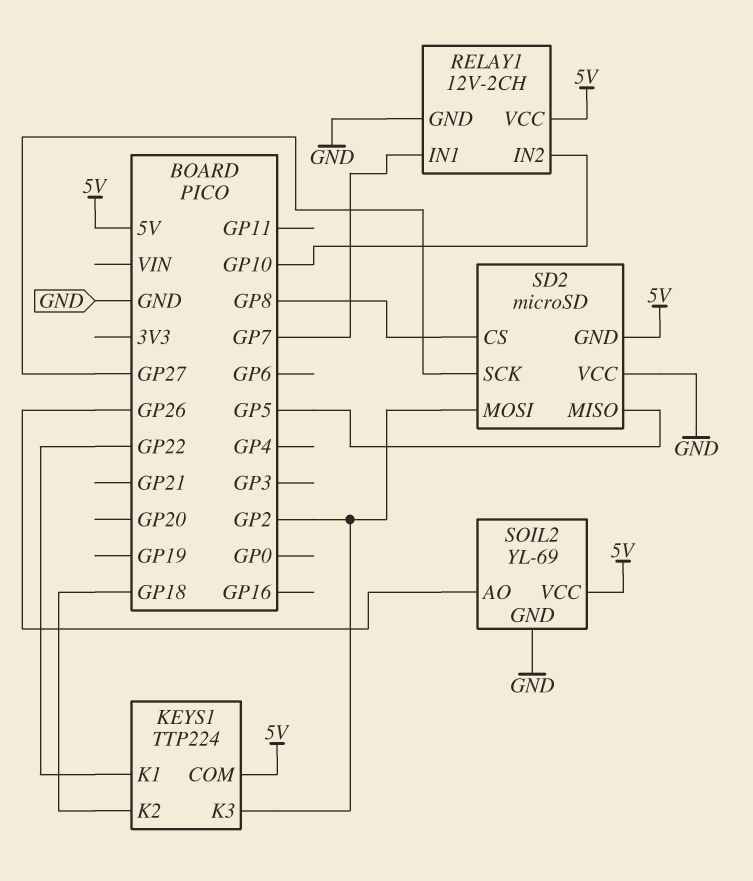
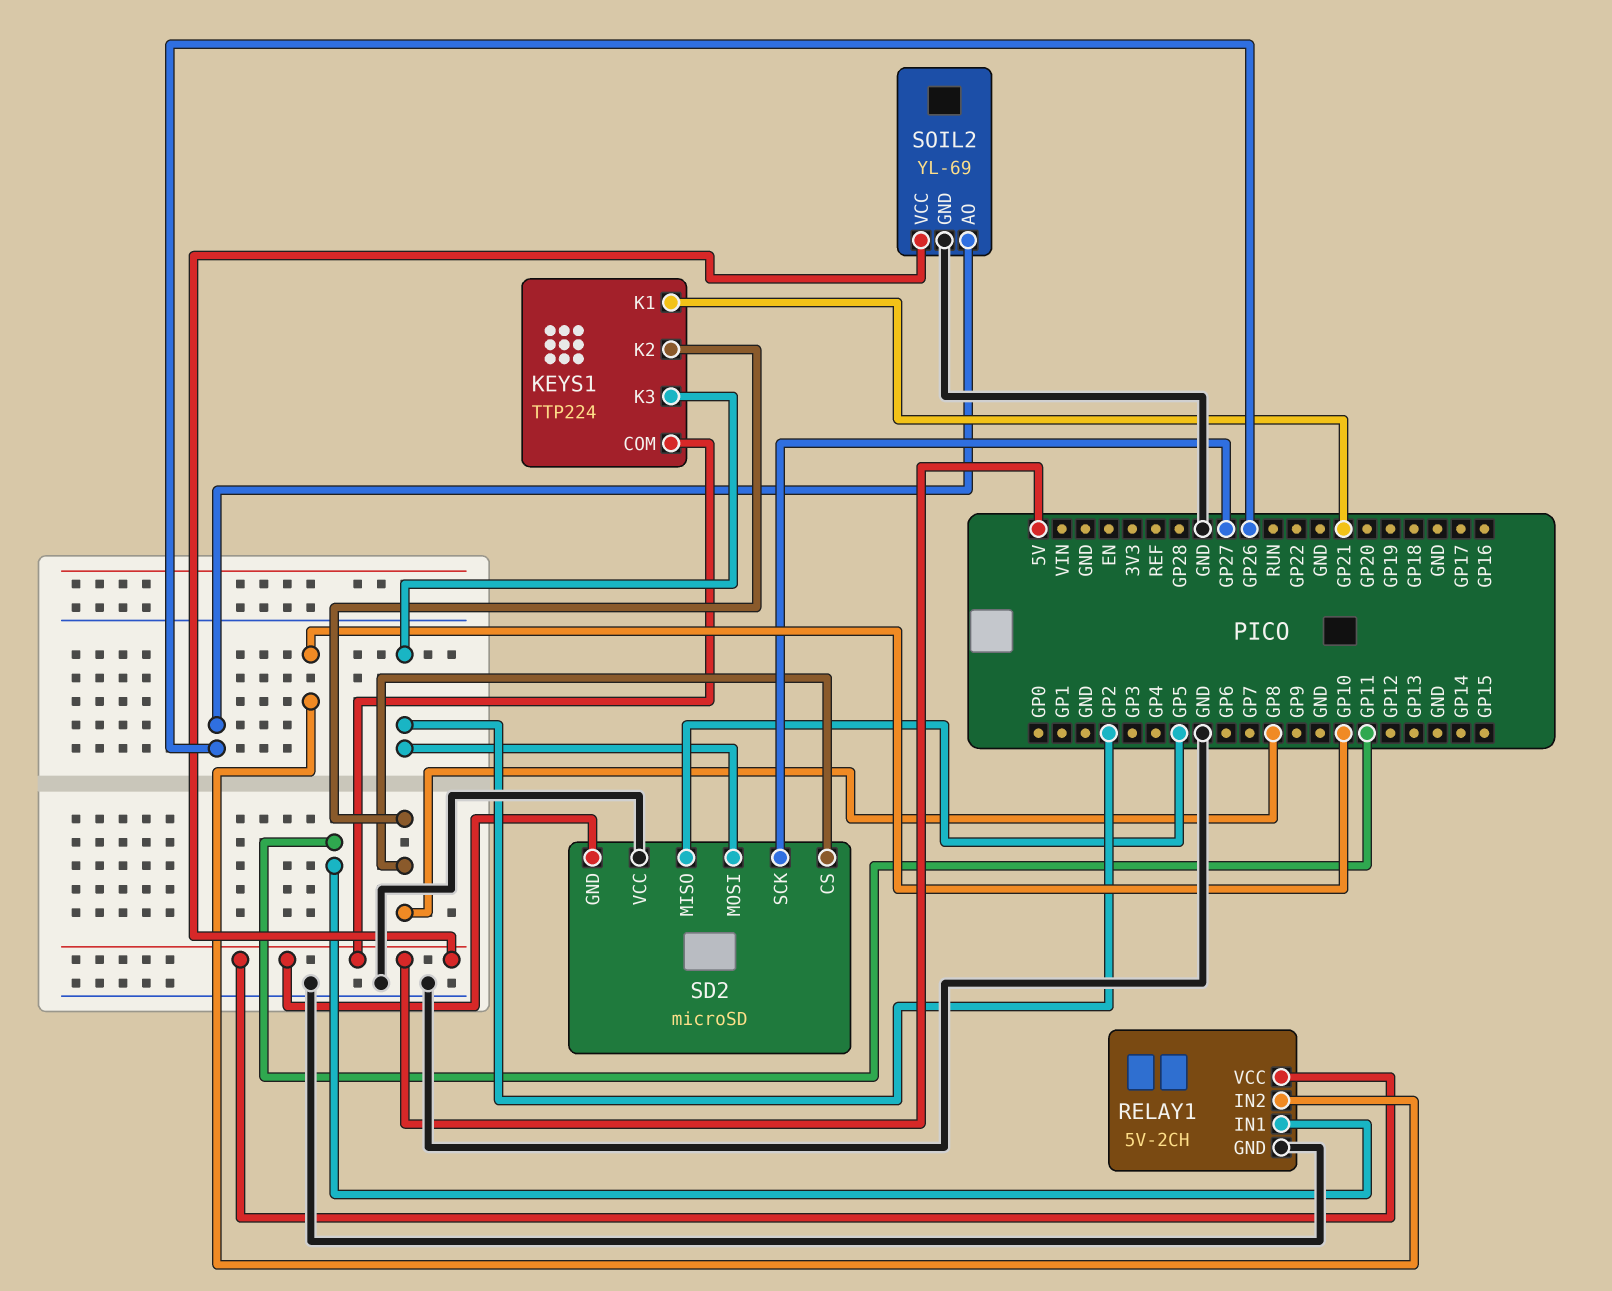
KEYS1 pin K1: GP22 -> GP21
KEYS1 pin K2: GP18 -> GP8
RELAY1: 12V-2CH -> 5V-2CH
RELAY1 pin IN1: GP7 -> GP11

